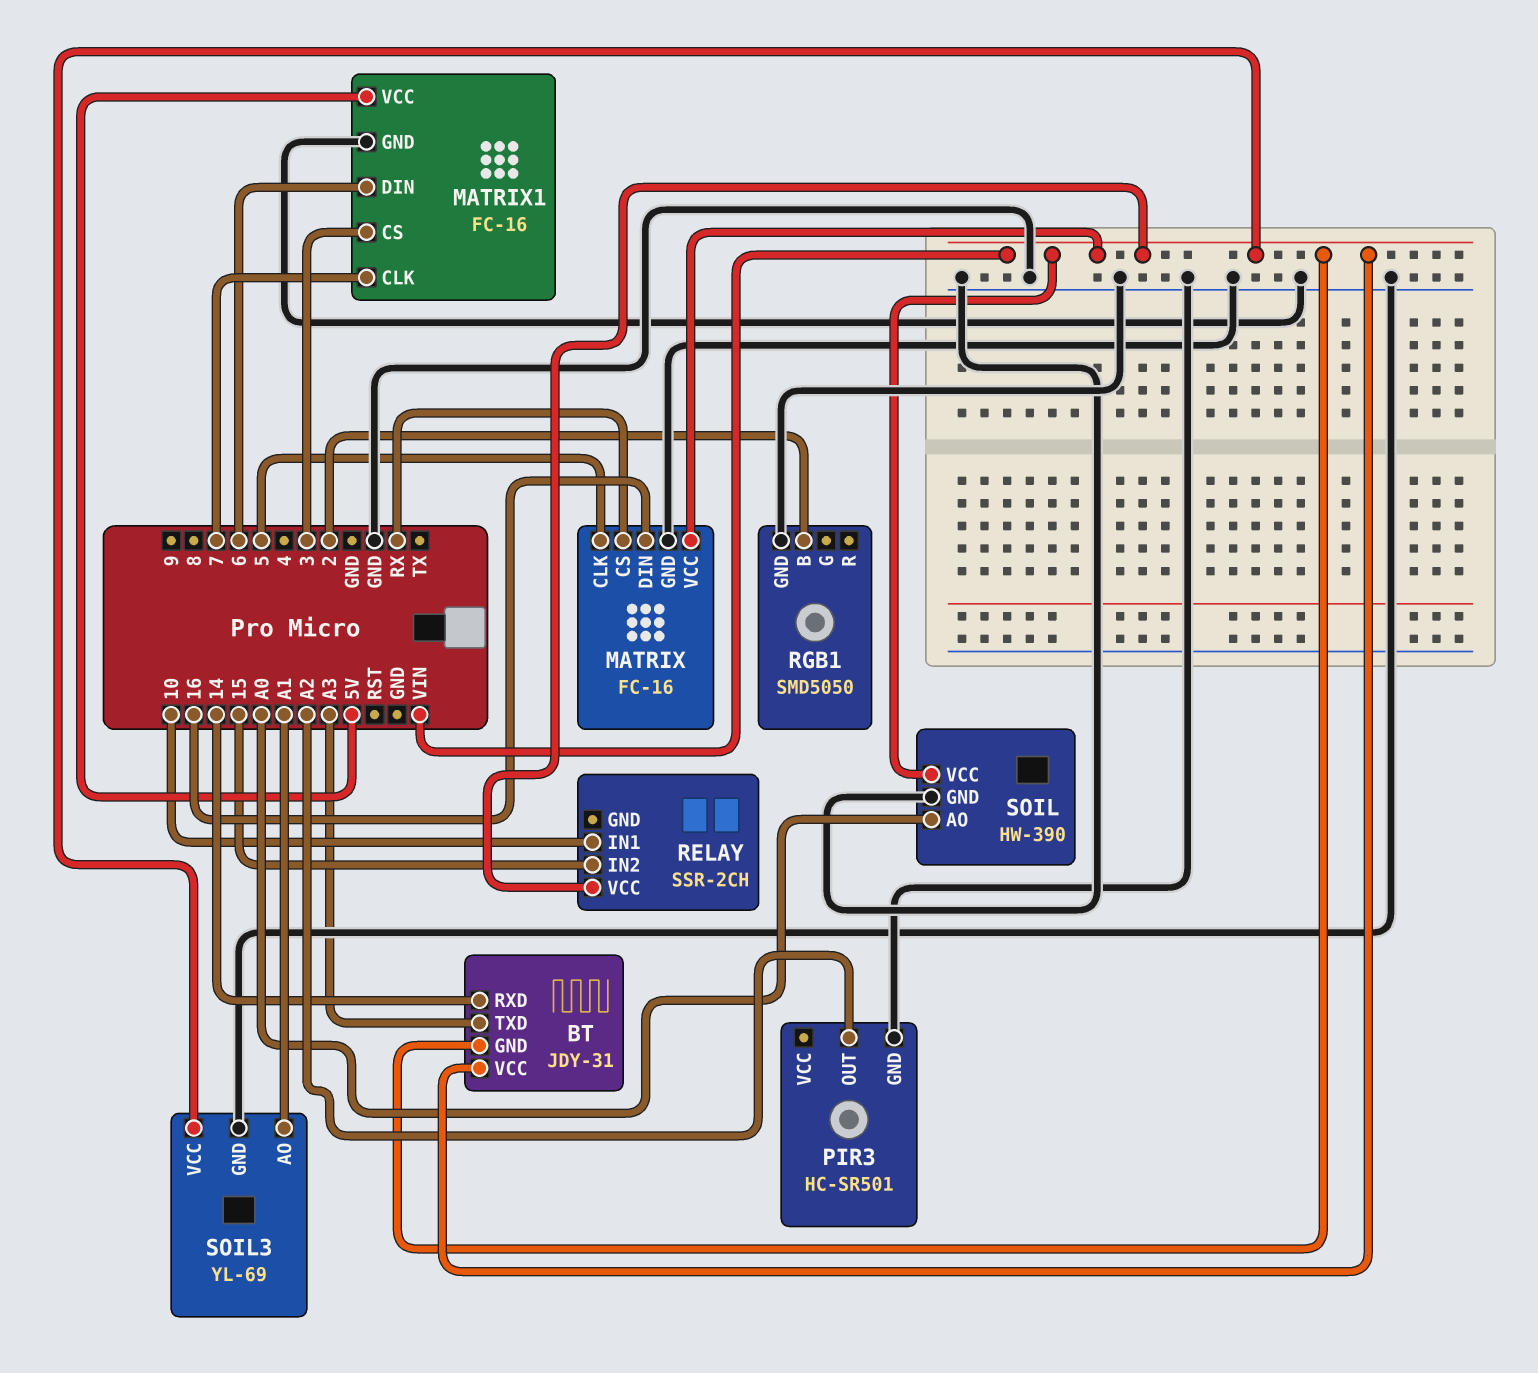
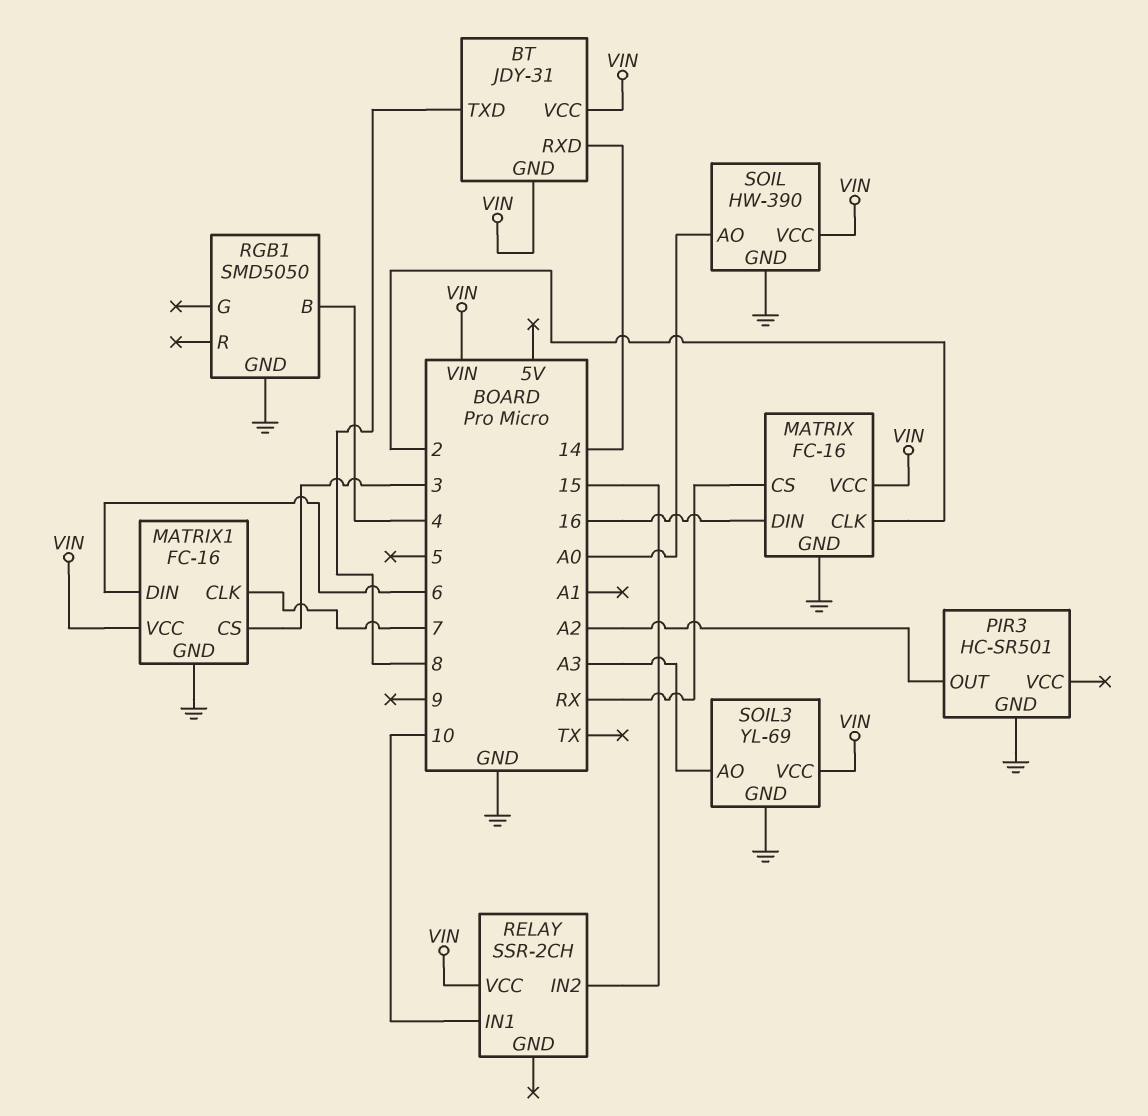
BT pin TXD: A3 -> 8
MATRIX pin CLK: 5 -> 2
MATRIX1 pin VCC: 5V -> VIN
RGB1 pin B: 2 -> 4
SOIL3 pin AO: A1 -> A3

